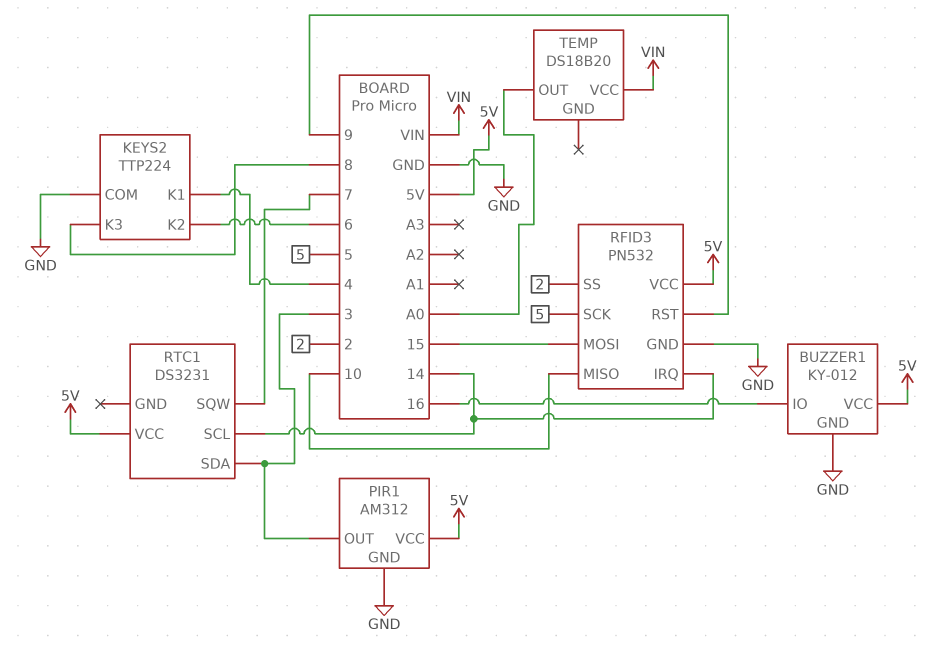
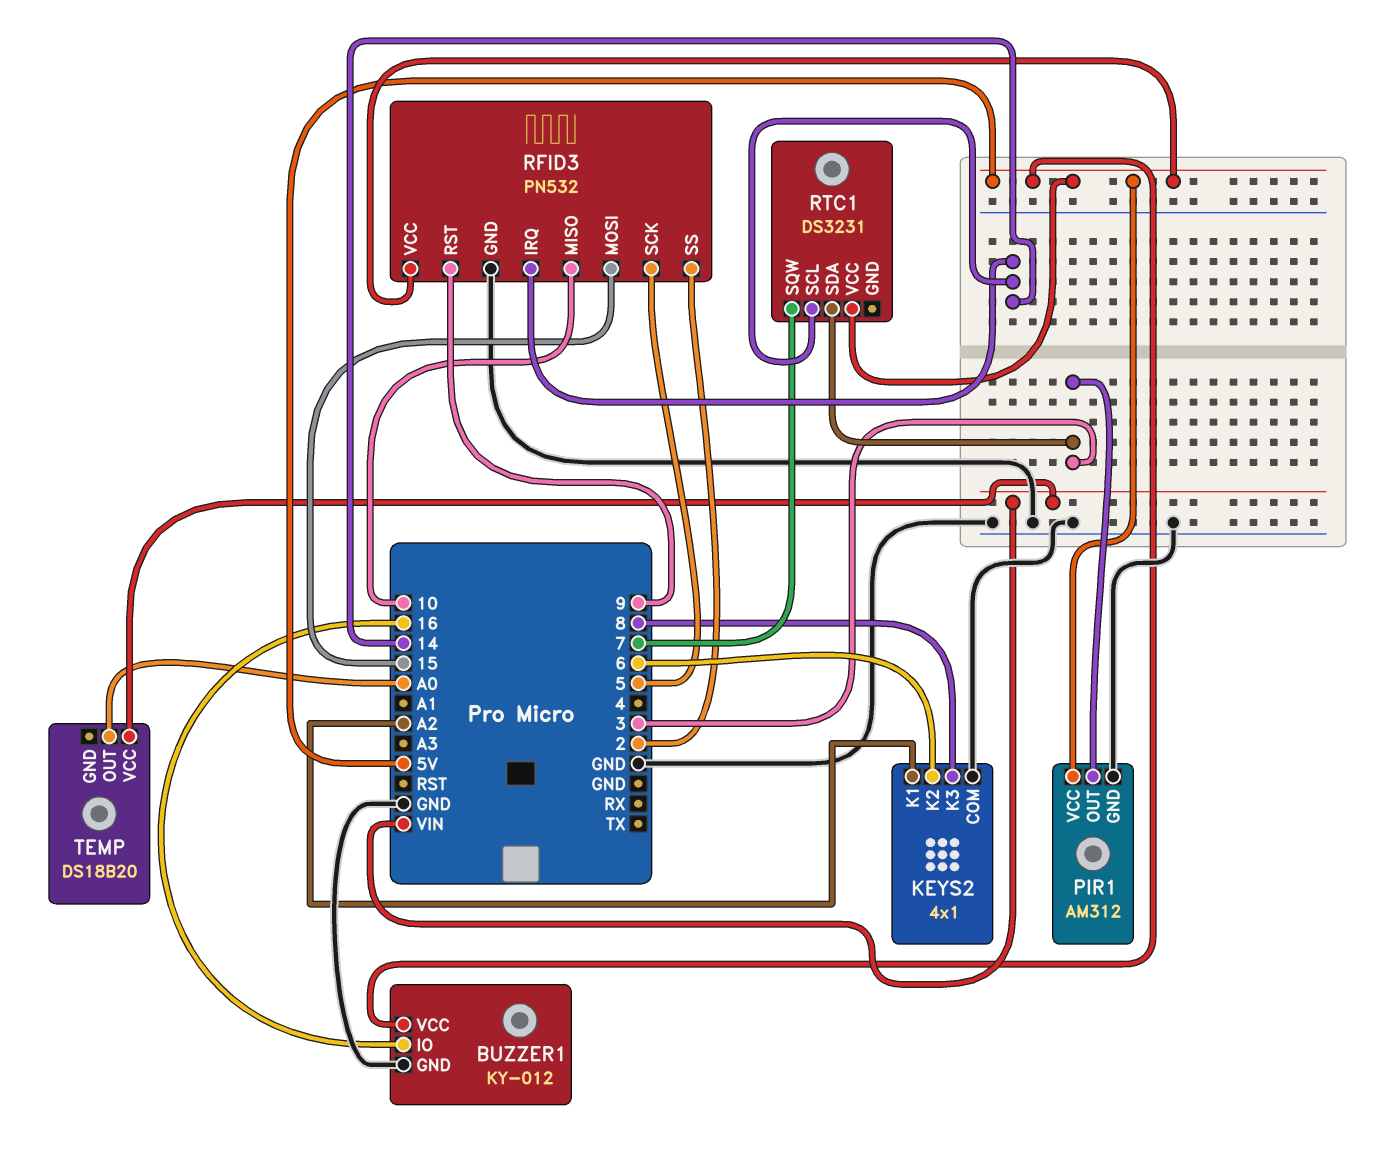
KEYS2: TTP224 -> 4x1
KEYS2 pin K1: 4 -> A2

